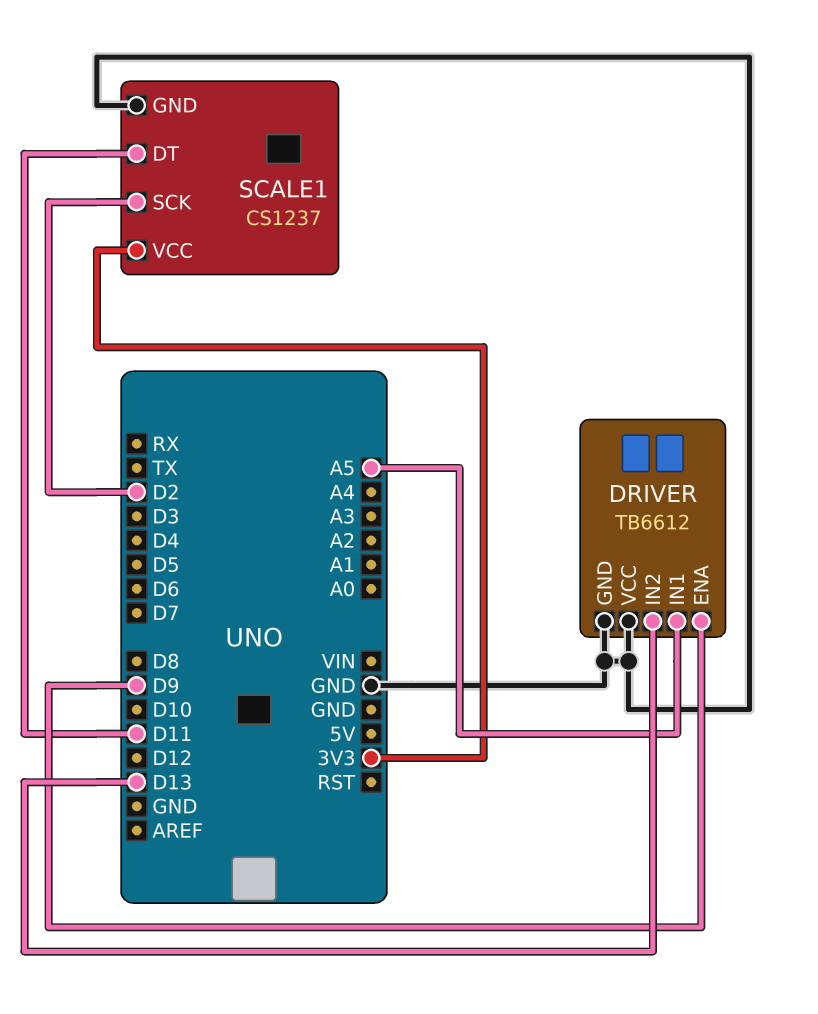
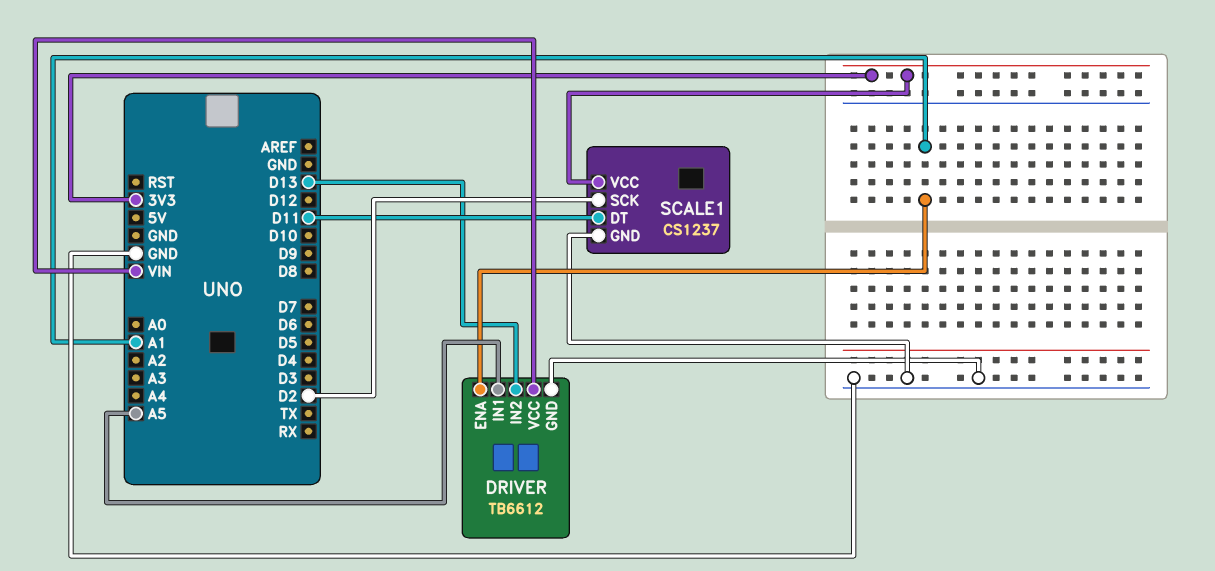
DRIVER pin ENA: D9 -> A1
DRIVER pin VCC: GND -> VIN

